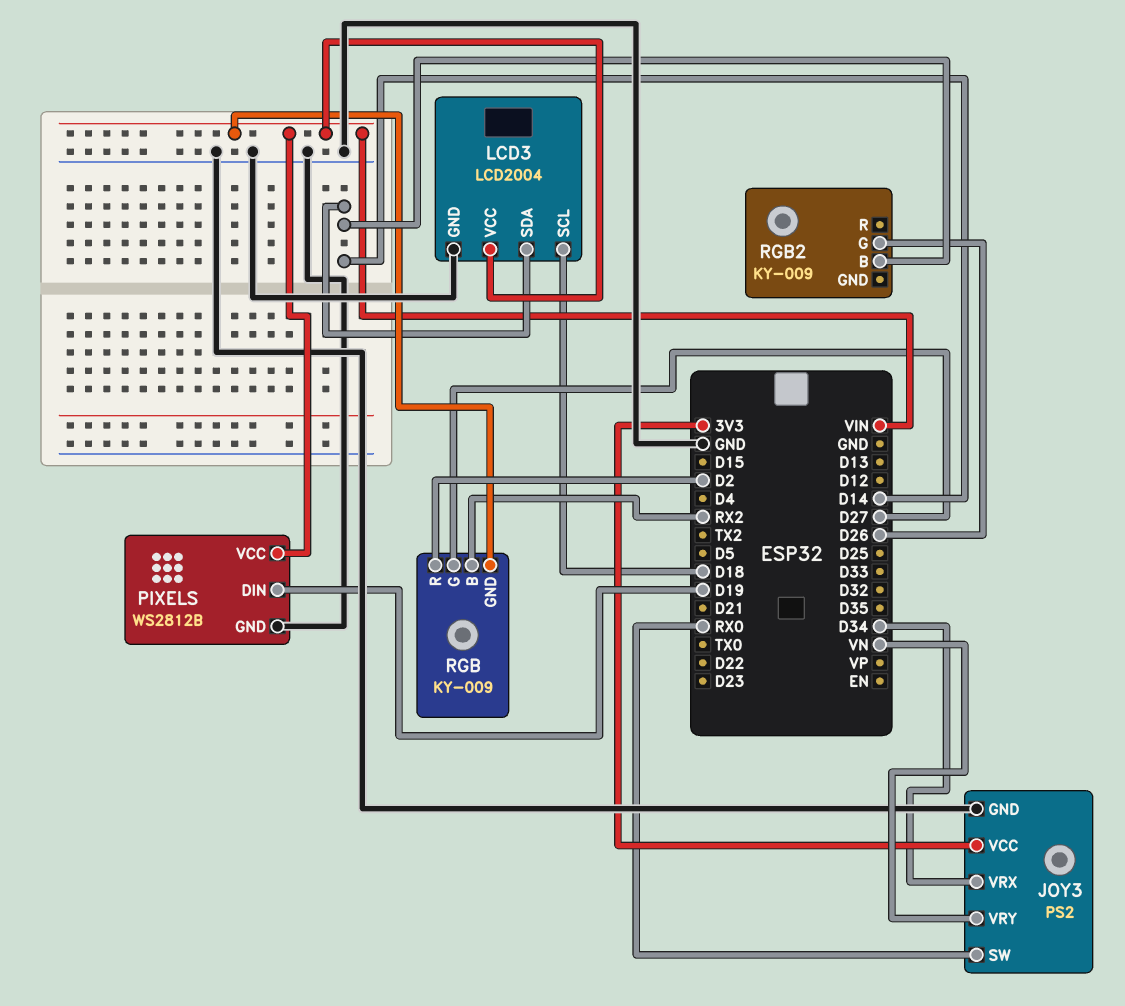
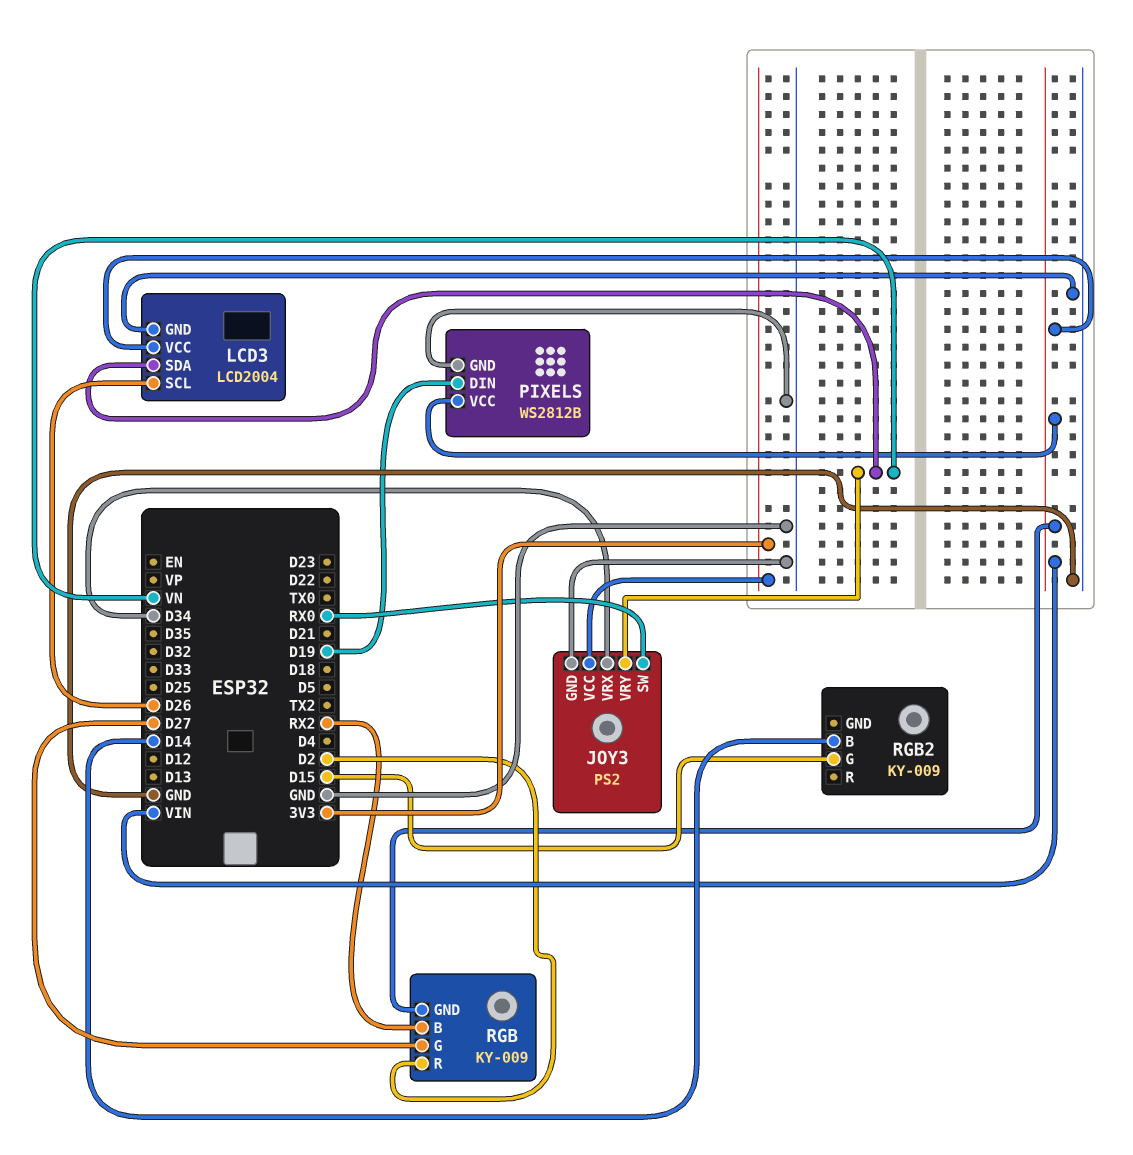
LCD3 pin SCL: D18 -> D26
LCD3 pin SDA: D14 -> VN
RGB2 pin G: D26 -> D15

